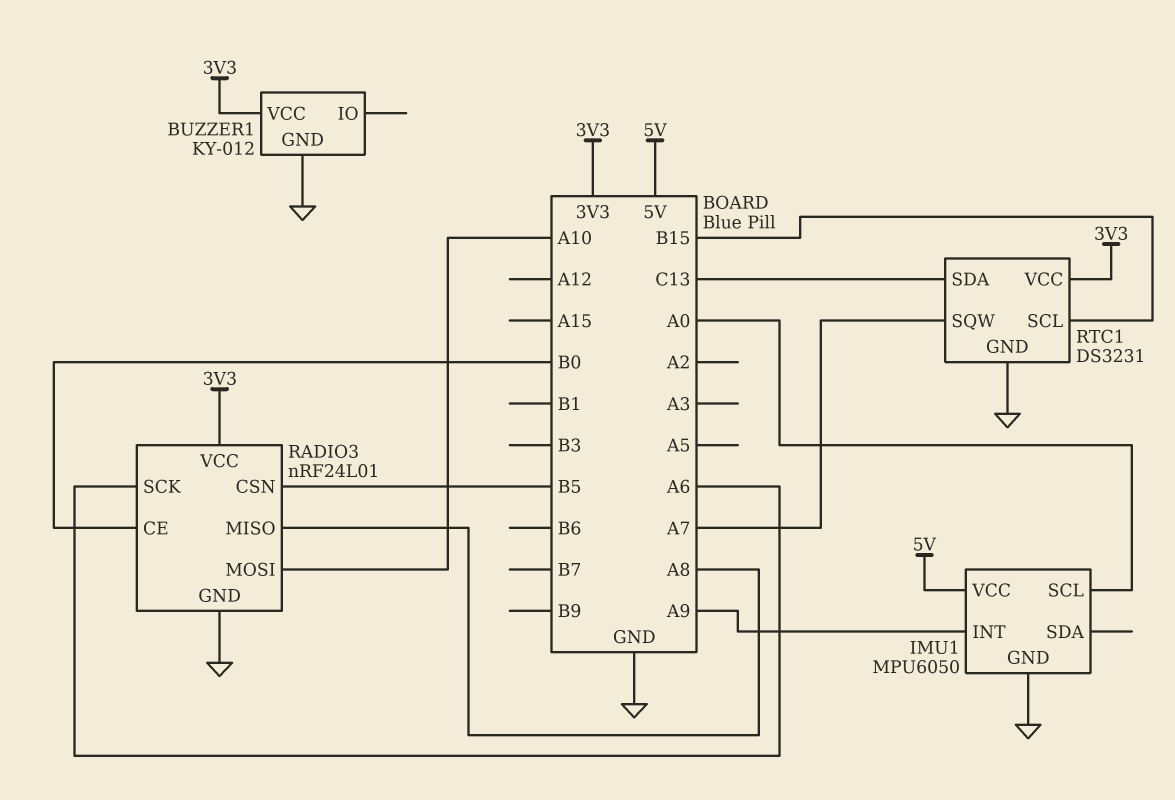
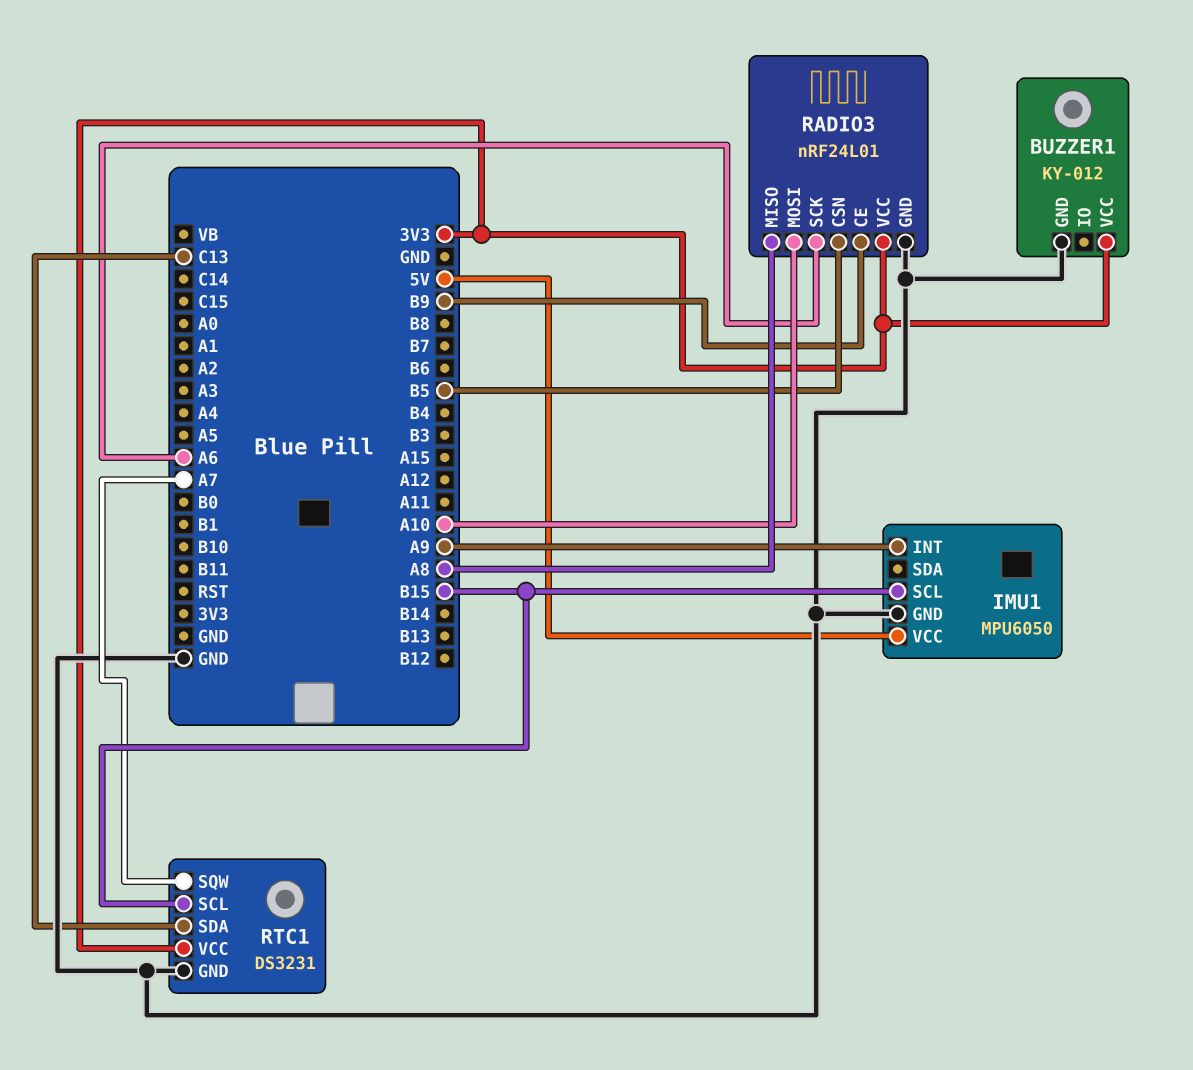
IMU1 pin SCL: A0 -> B15
RADIO3 pin CE: B0 -> B9

